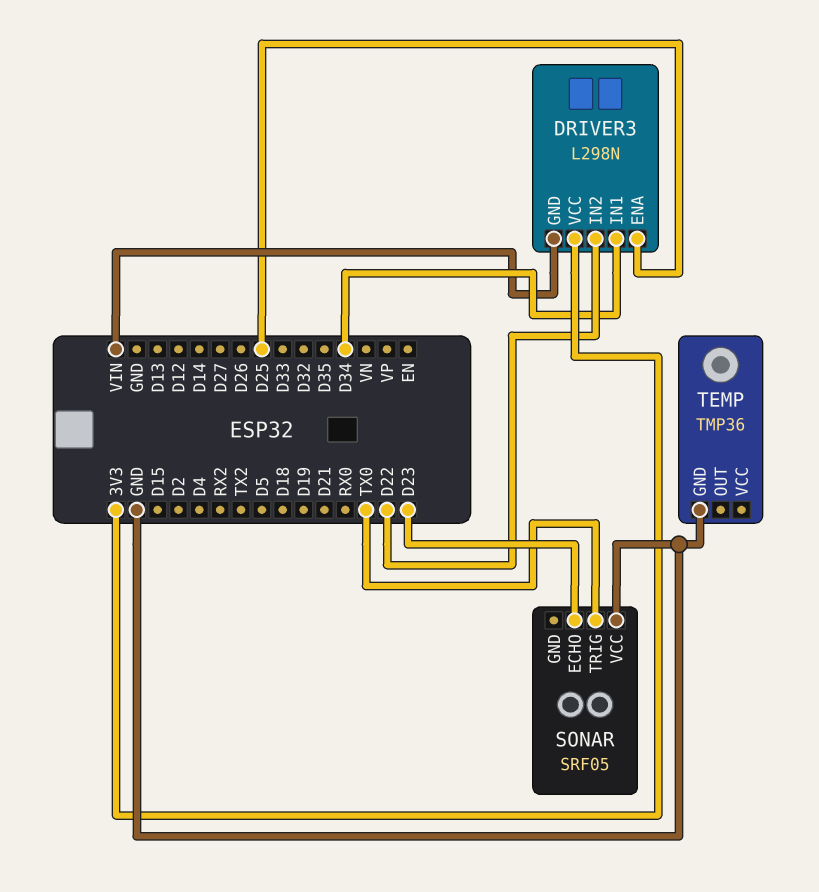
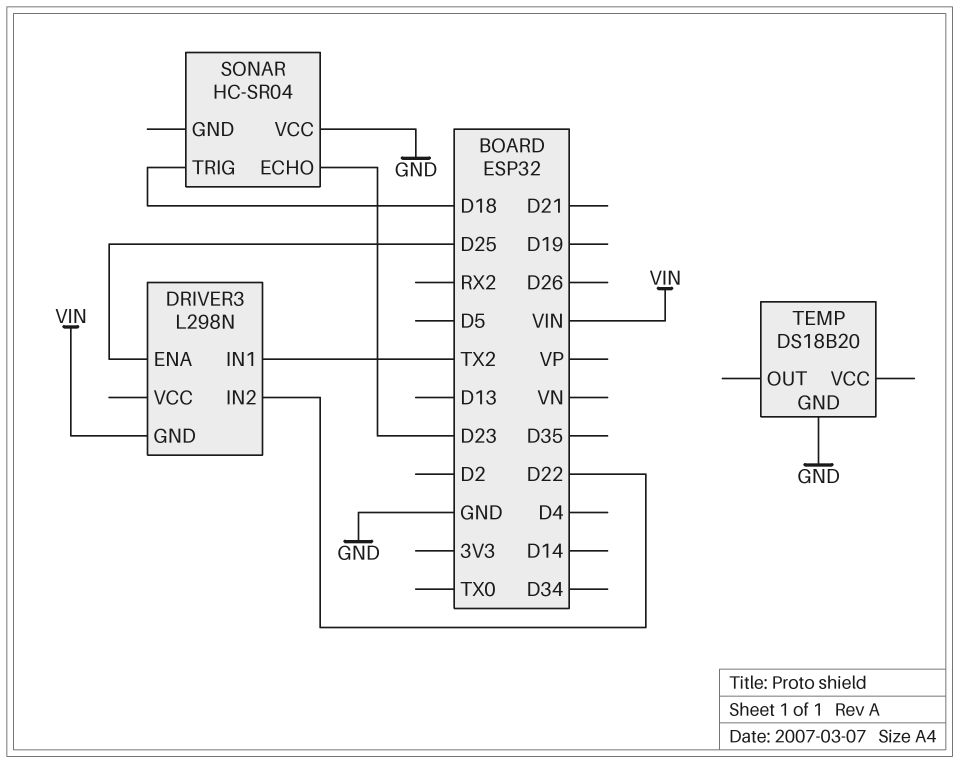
DRIVER3 pin IN1: D34 -> TX2
DRIVER3 pin VCC: 3V3 -> none
SONAR: SRF05 -> HC-SR04
SONAR pin TRIG: TX0 -> D18
TEMP: TMP36 -> DS18B20

